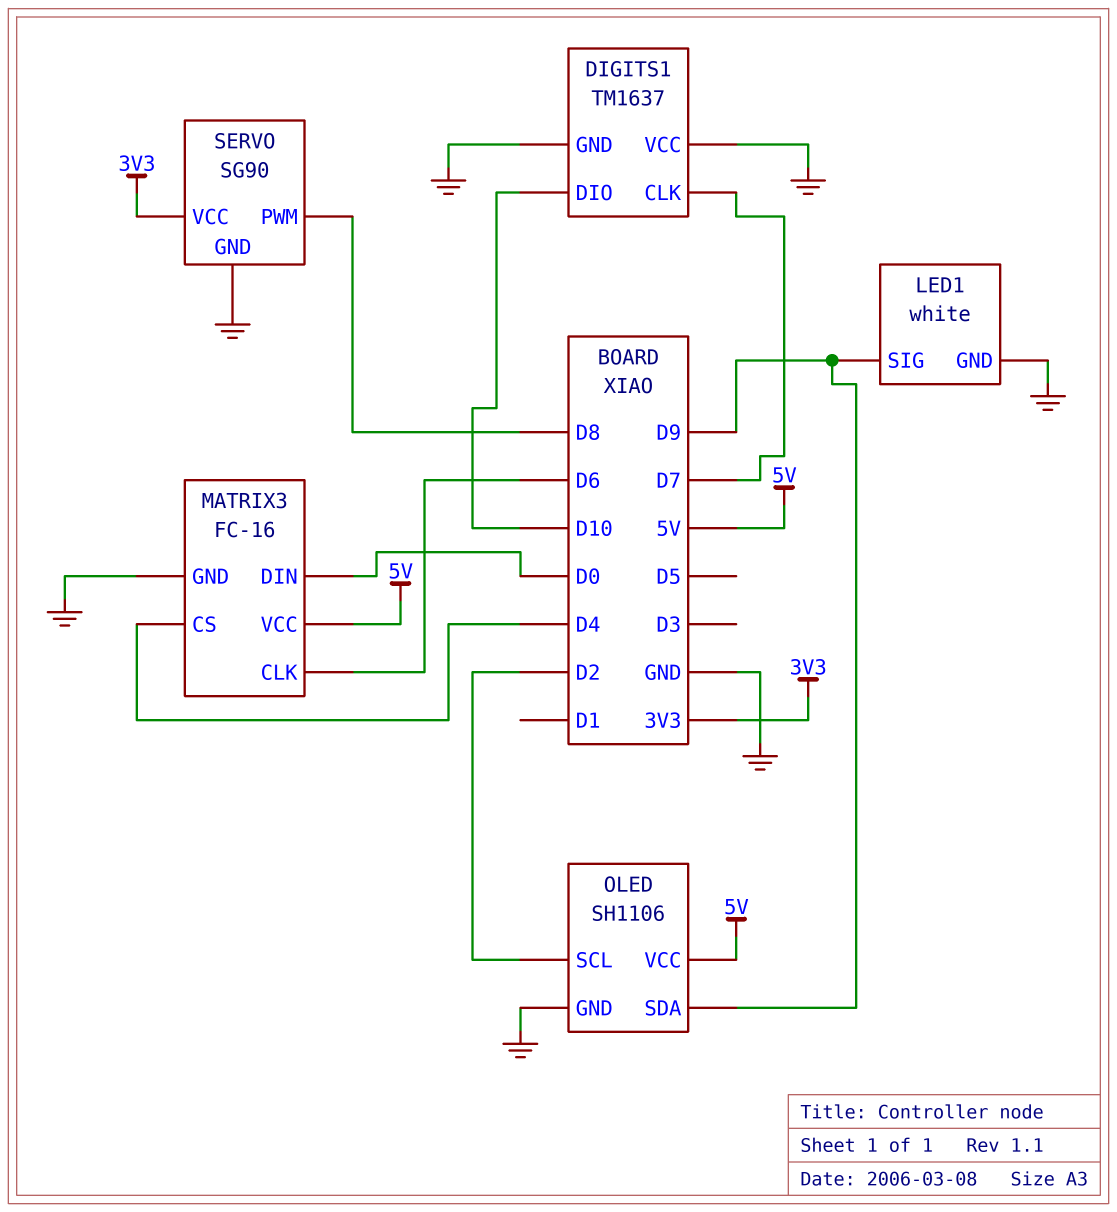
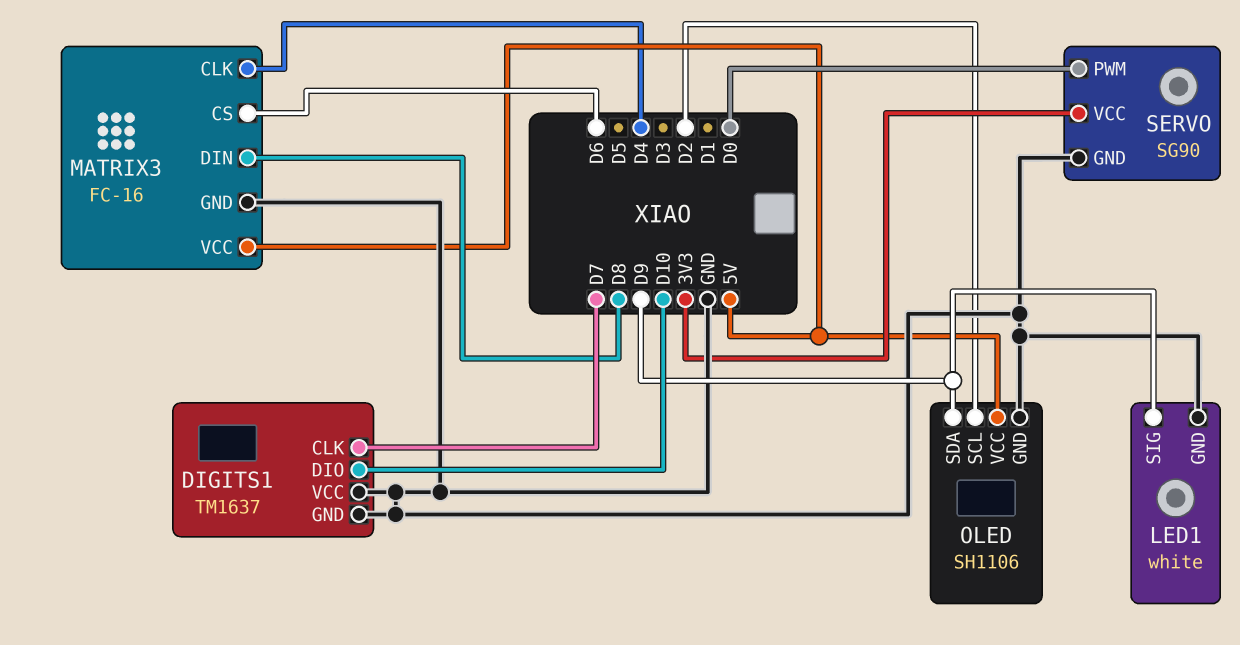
MATRIX3 pin CLK: D6 -> D4
MATRIX3 pin CS: D4 -> D6
MATRIX3 pin DIN: D0 -> D8
SERVO pin PWM: D8 -> D0

